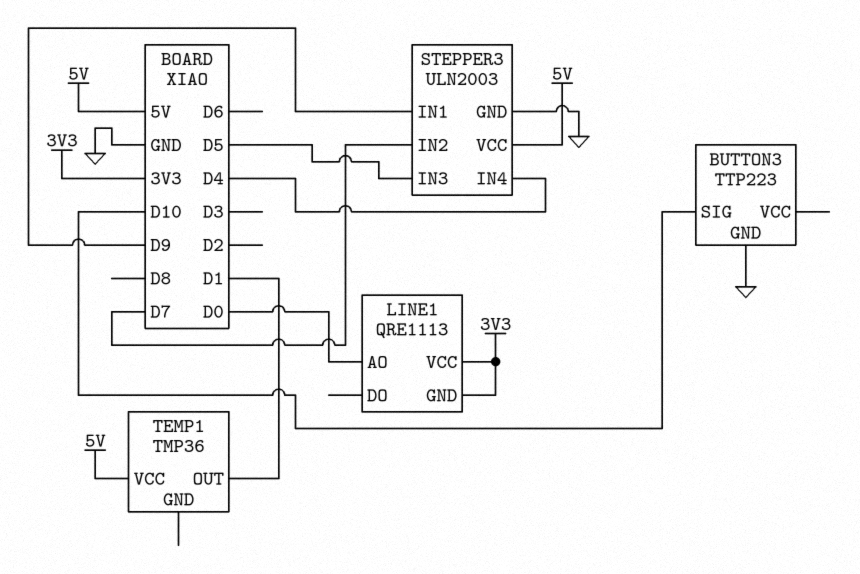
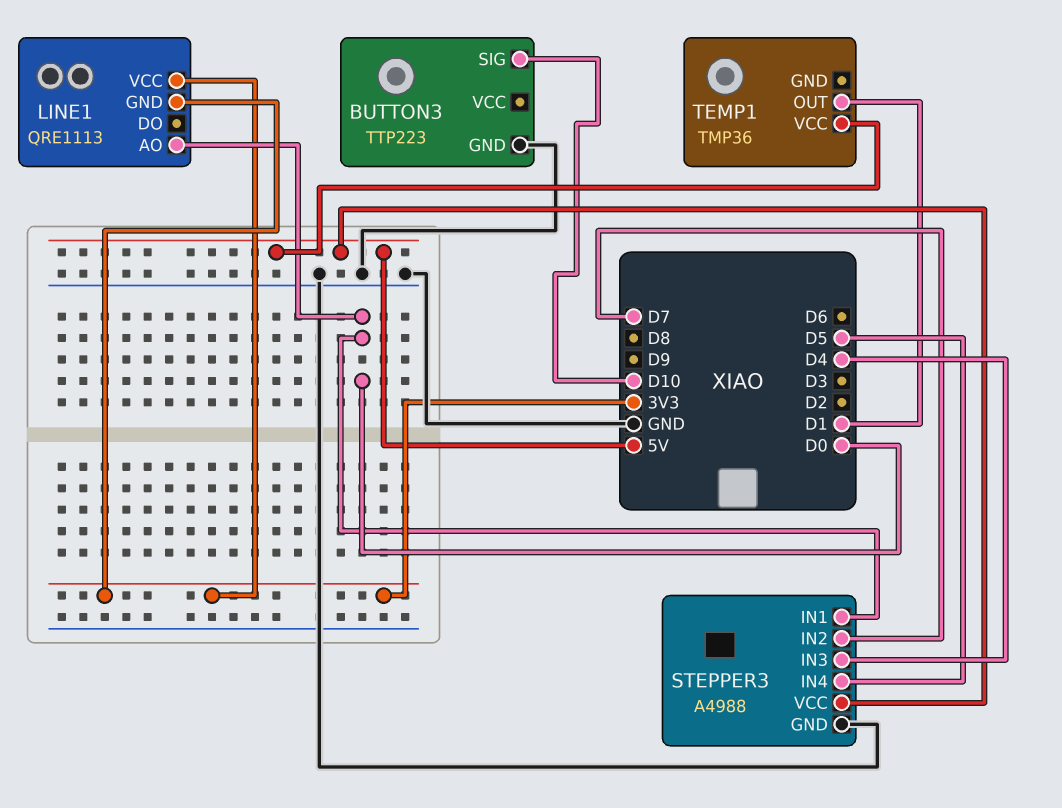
STEPPER3: ULN2003 -> A4988
STEPPER3 pin IN1: D9 -> D0
STEPPER3 pin IN3: D5 -> D4
STEPPER3 pin IN4: D4 -> D5

